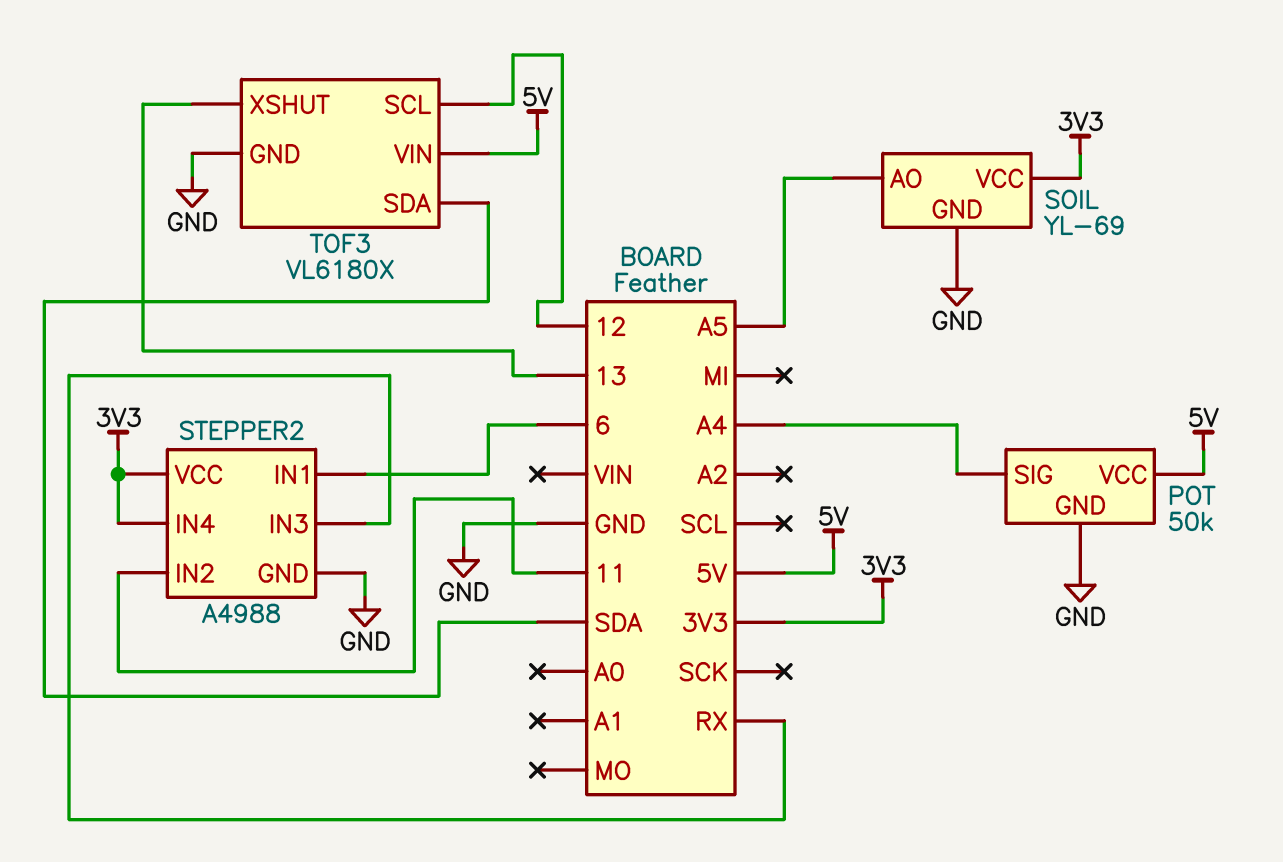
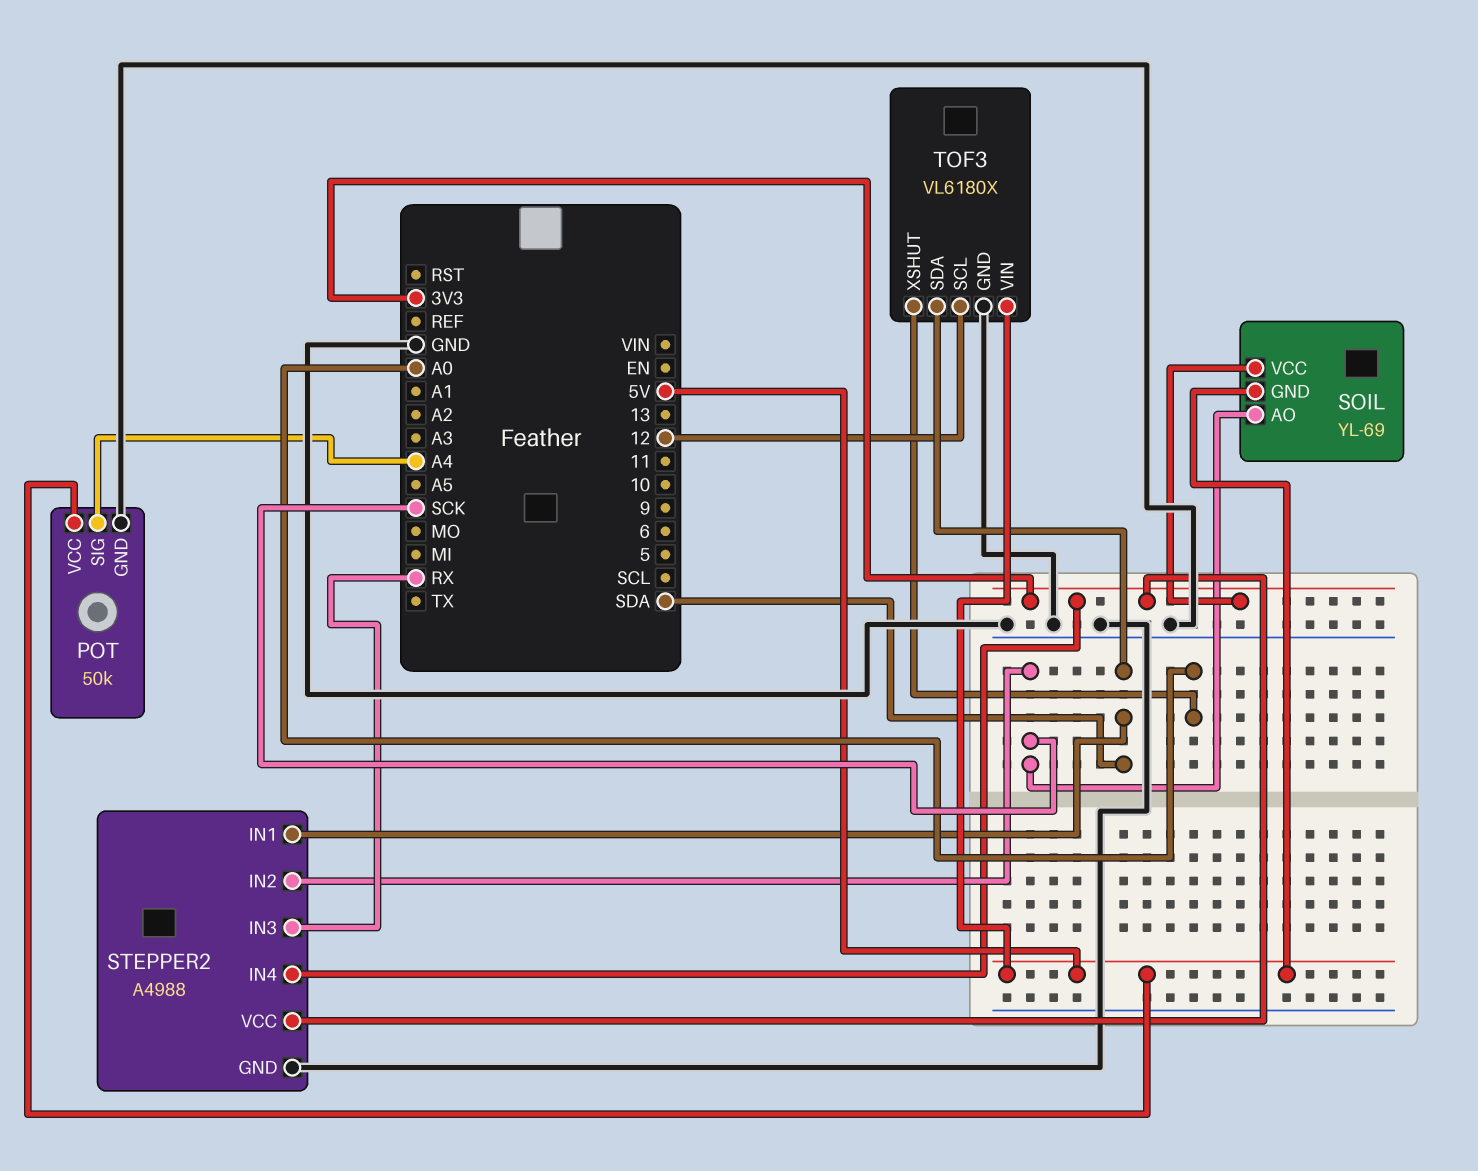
SOIL pin AO: A5 -> SCK
SOIL pin GND: GND -> 5V
STEPPER2 pin IN1: 6 -> SDA
STEPPER2 pin IN2: 11 -> SCK
TOF3 pin XSHUT: 13 -> A0

